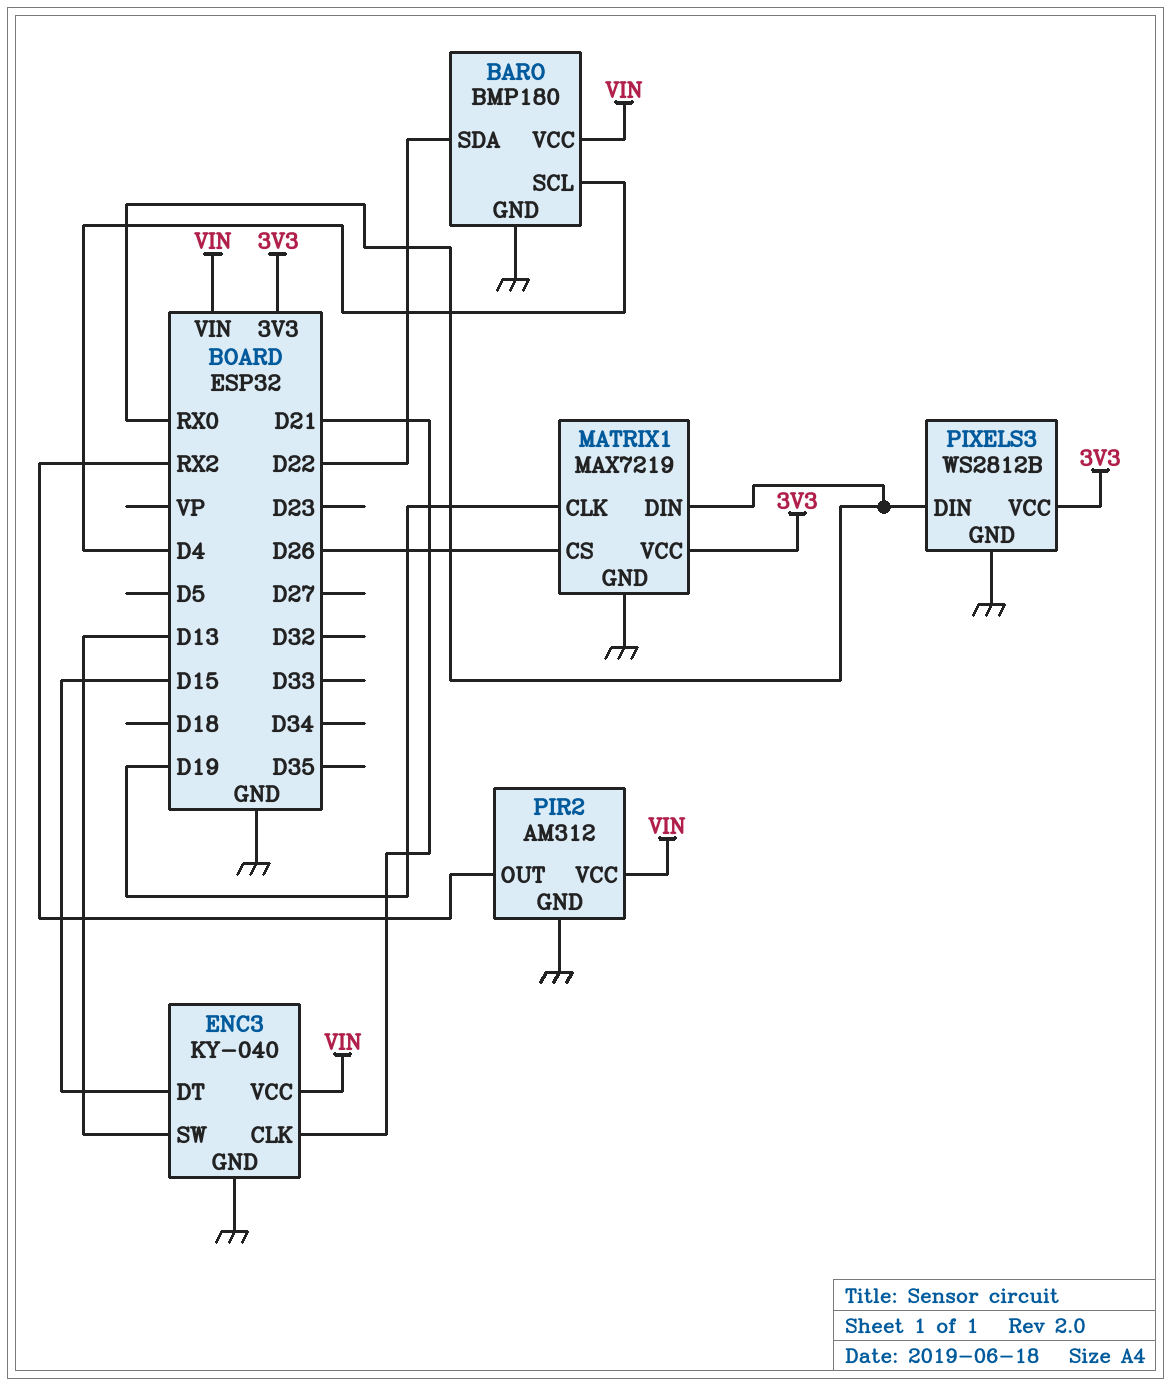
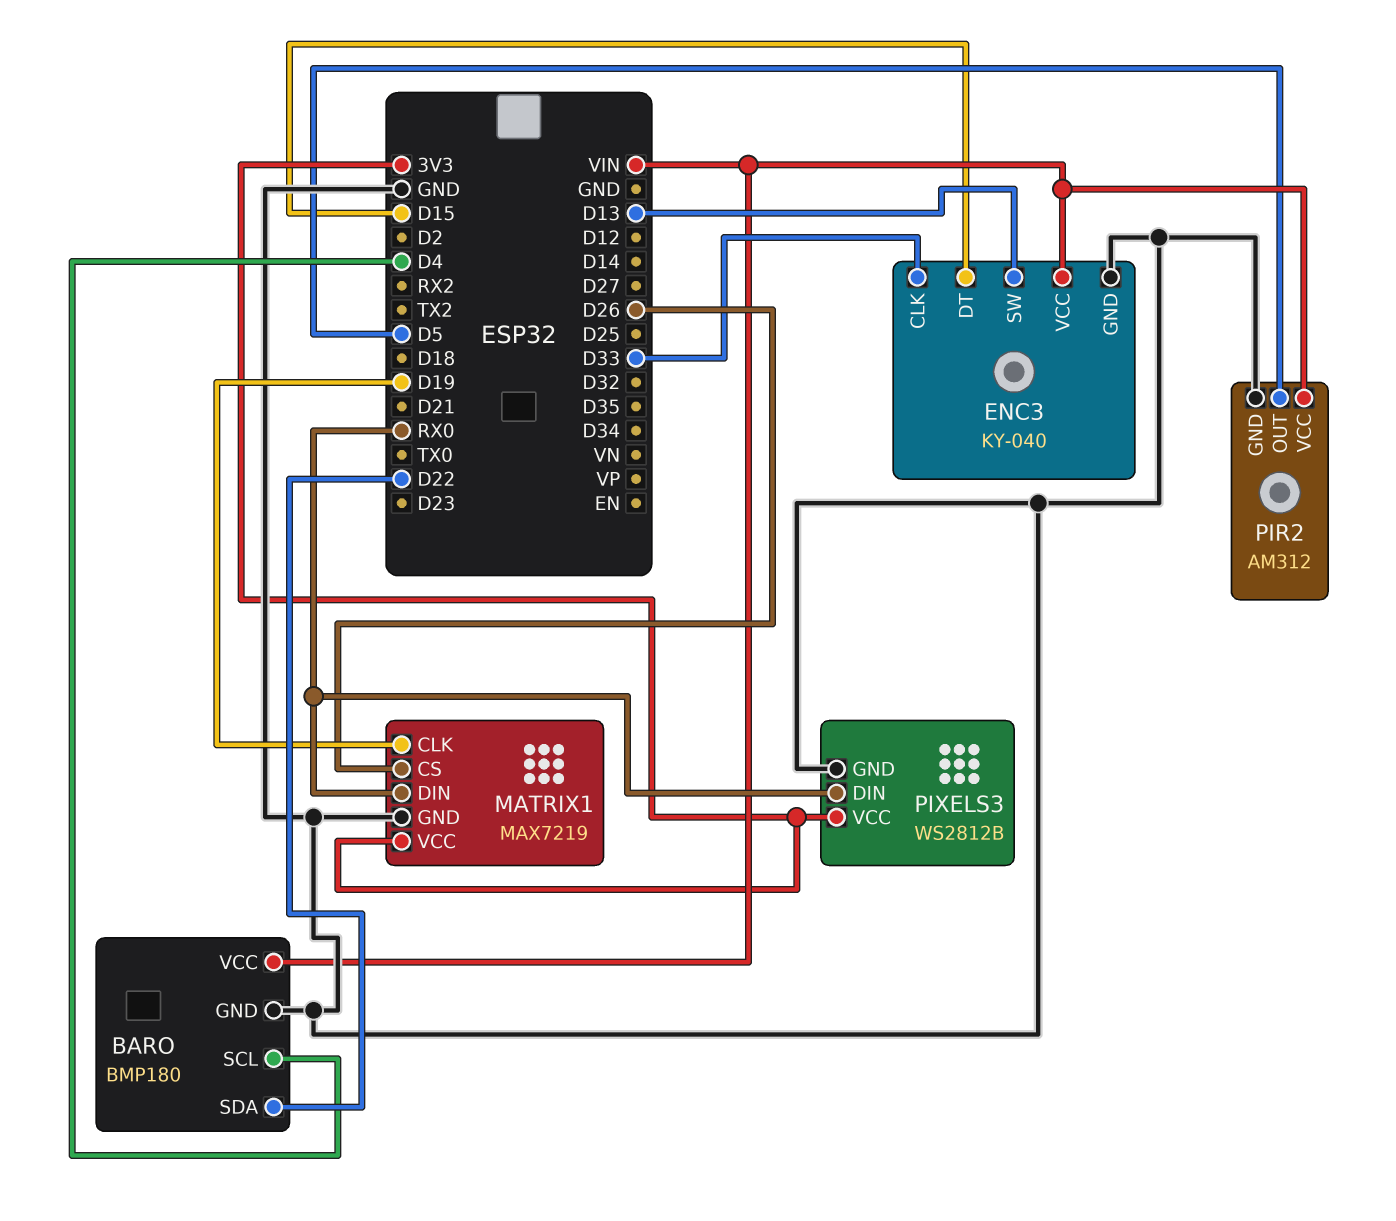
ENC3 pin CLK: D21 -> D33
PIR2 pin OUT: RX2 -> D5

